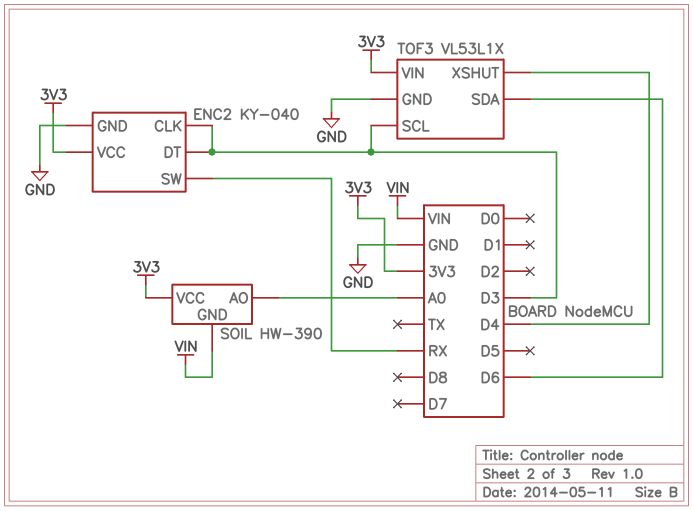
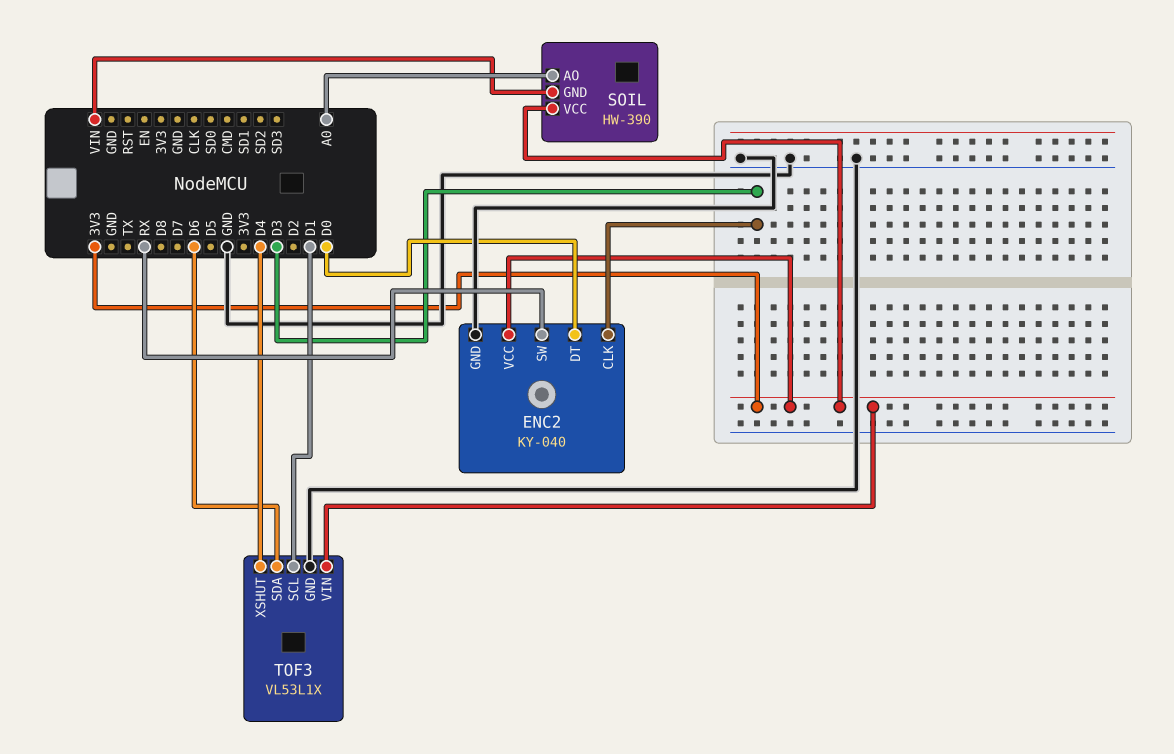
ENC2 pin DT: D3 -> D0
TOF3 pin SCL: D3 -> D1

